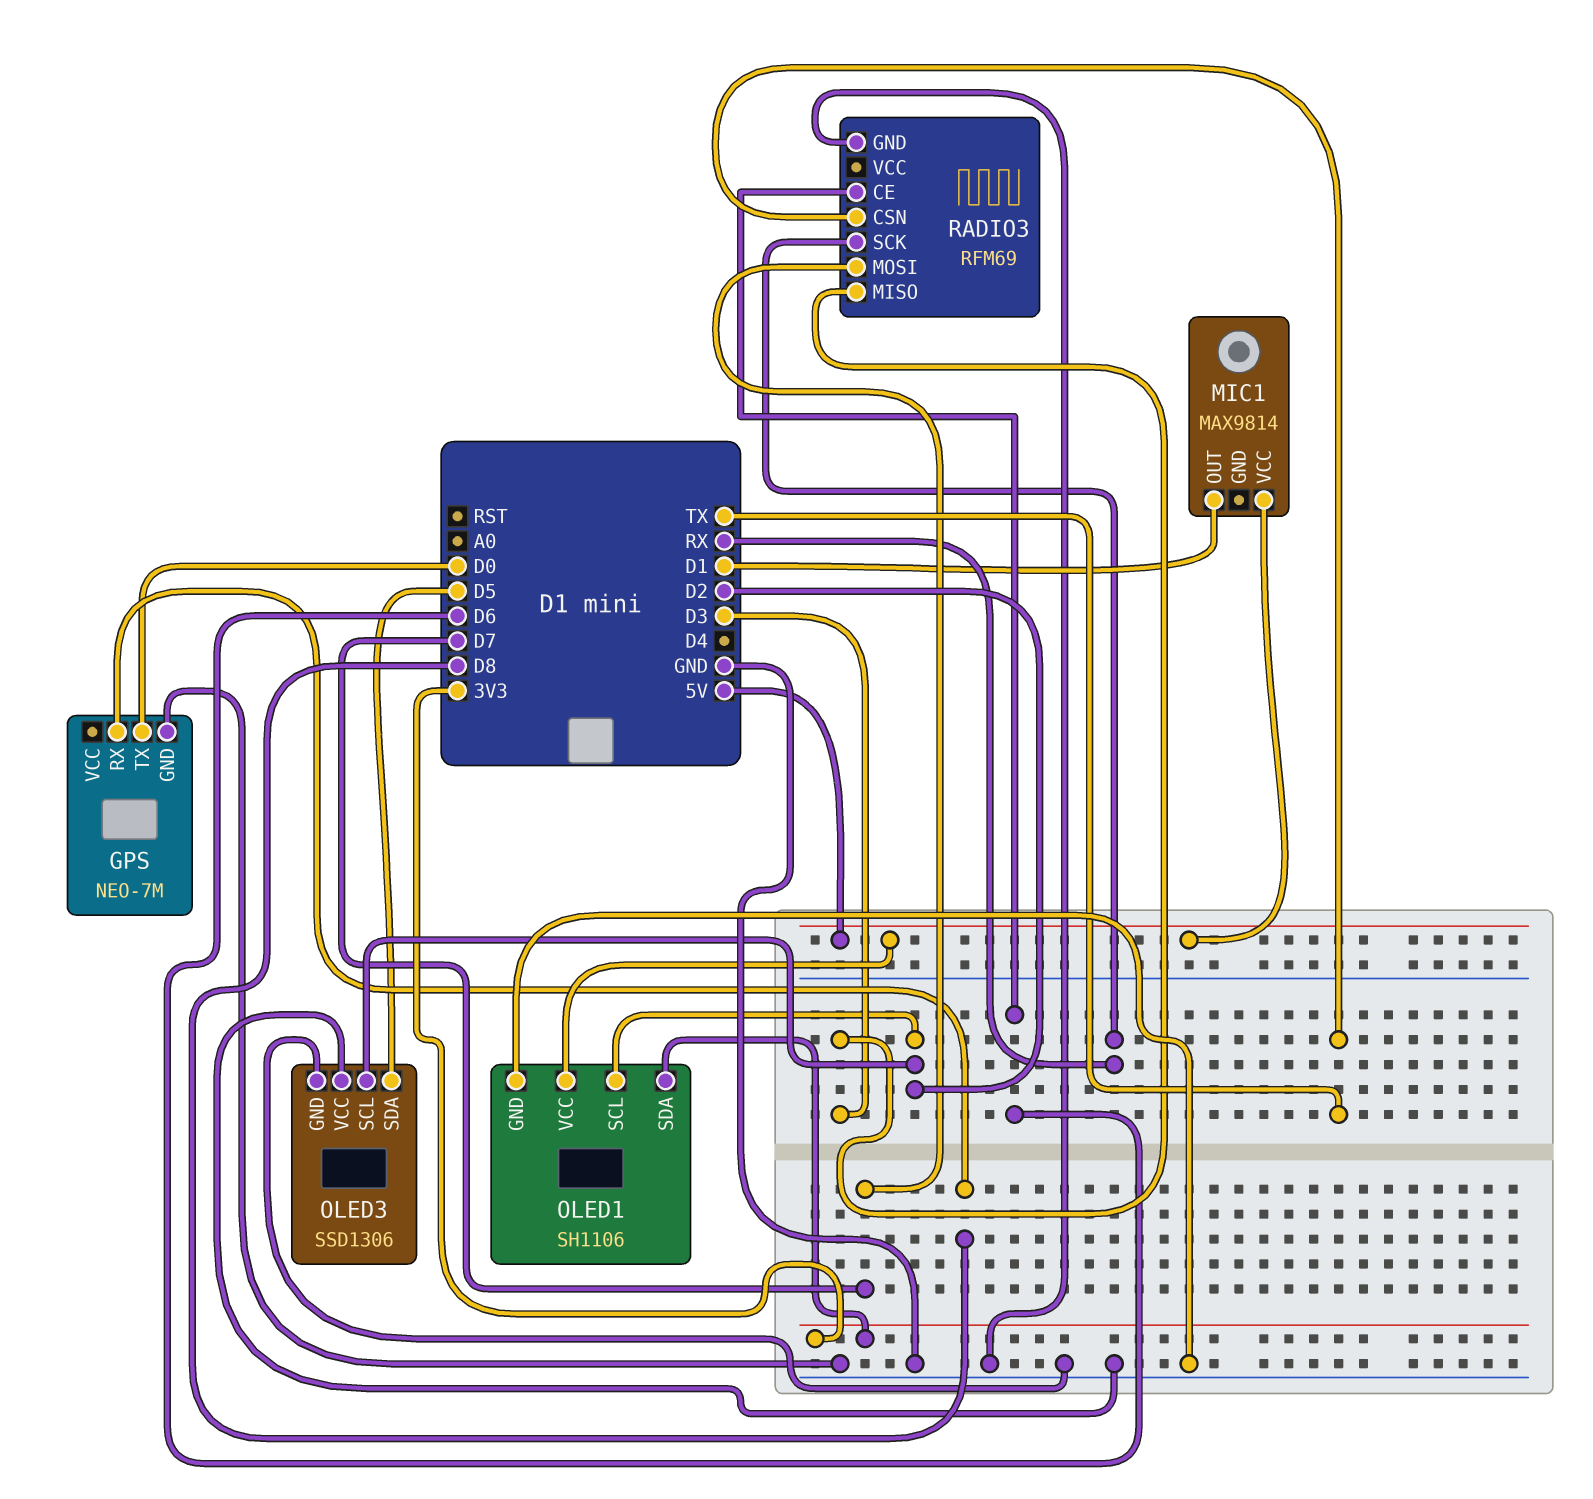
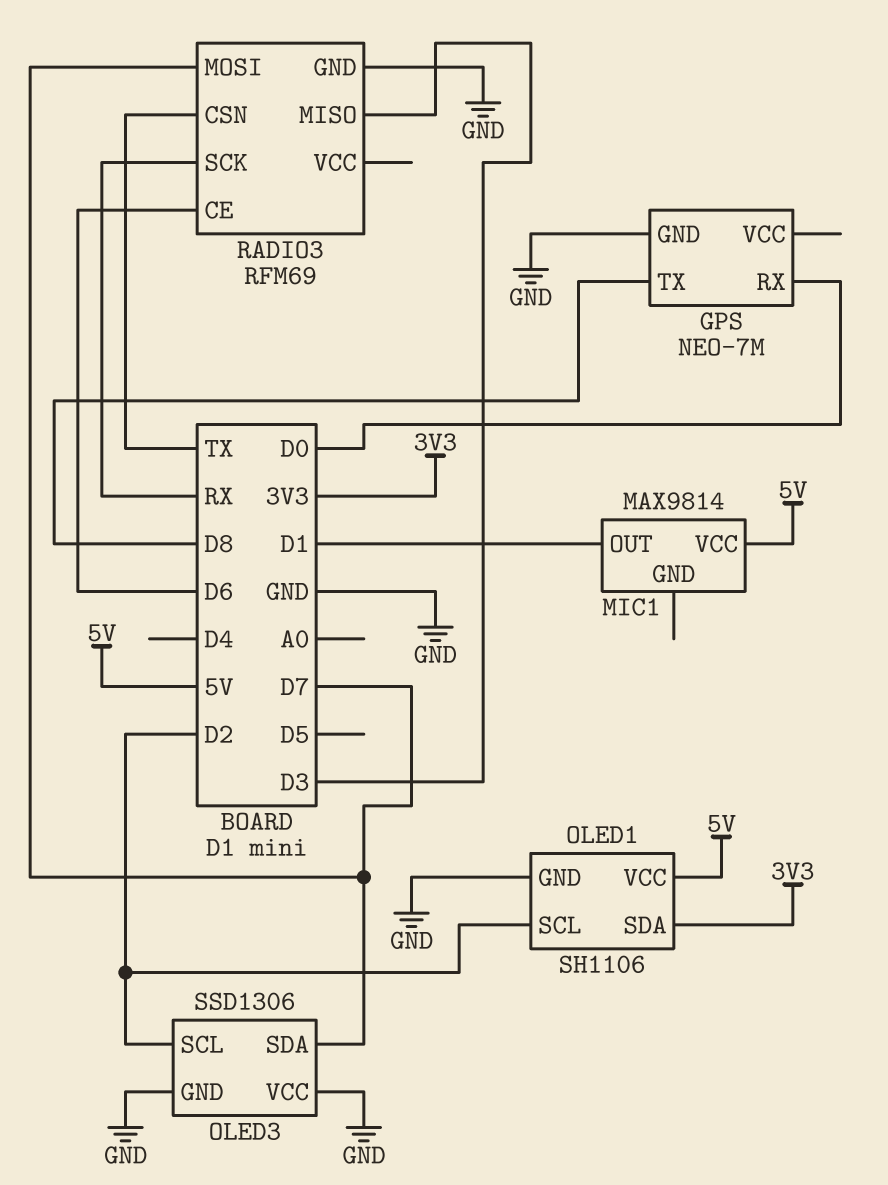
GPS pin RX: D8 -> D0
GPS pin TX: D0 -> D8
OLED3 pin SDA: D5 -> D7

